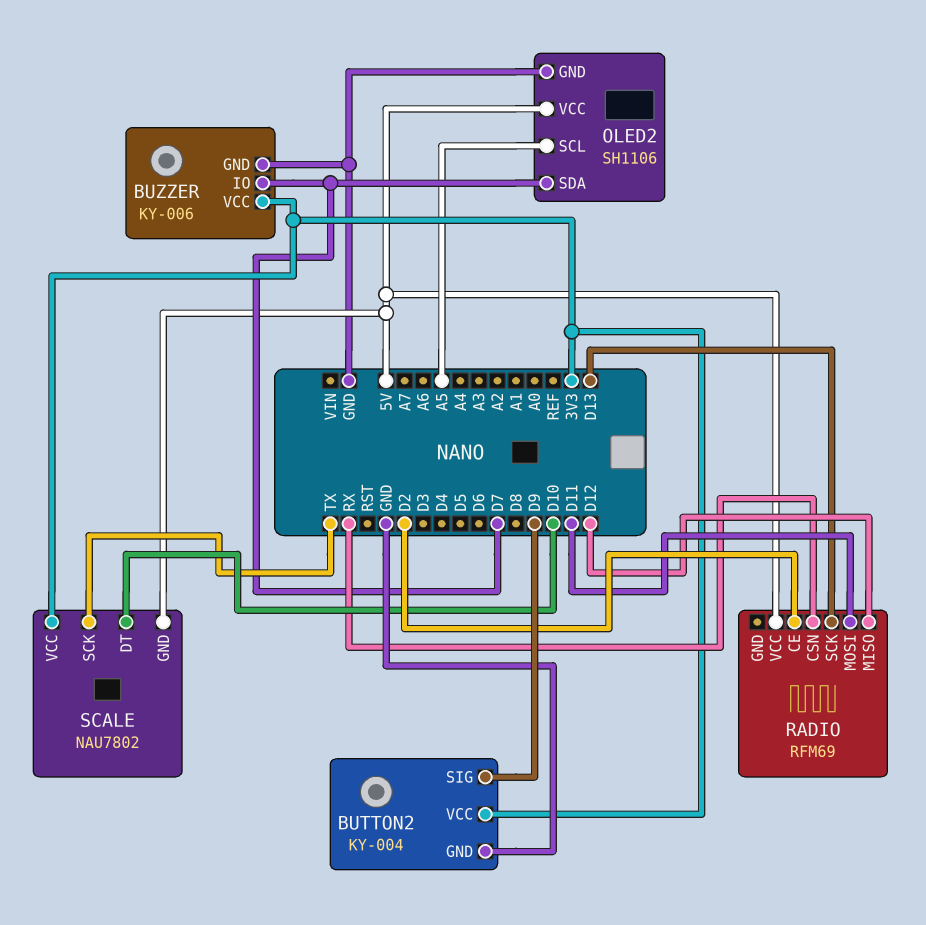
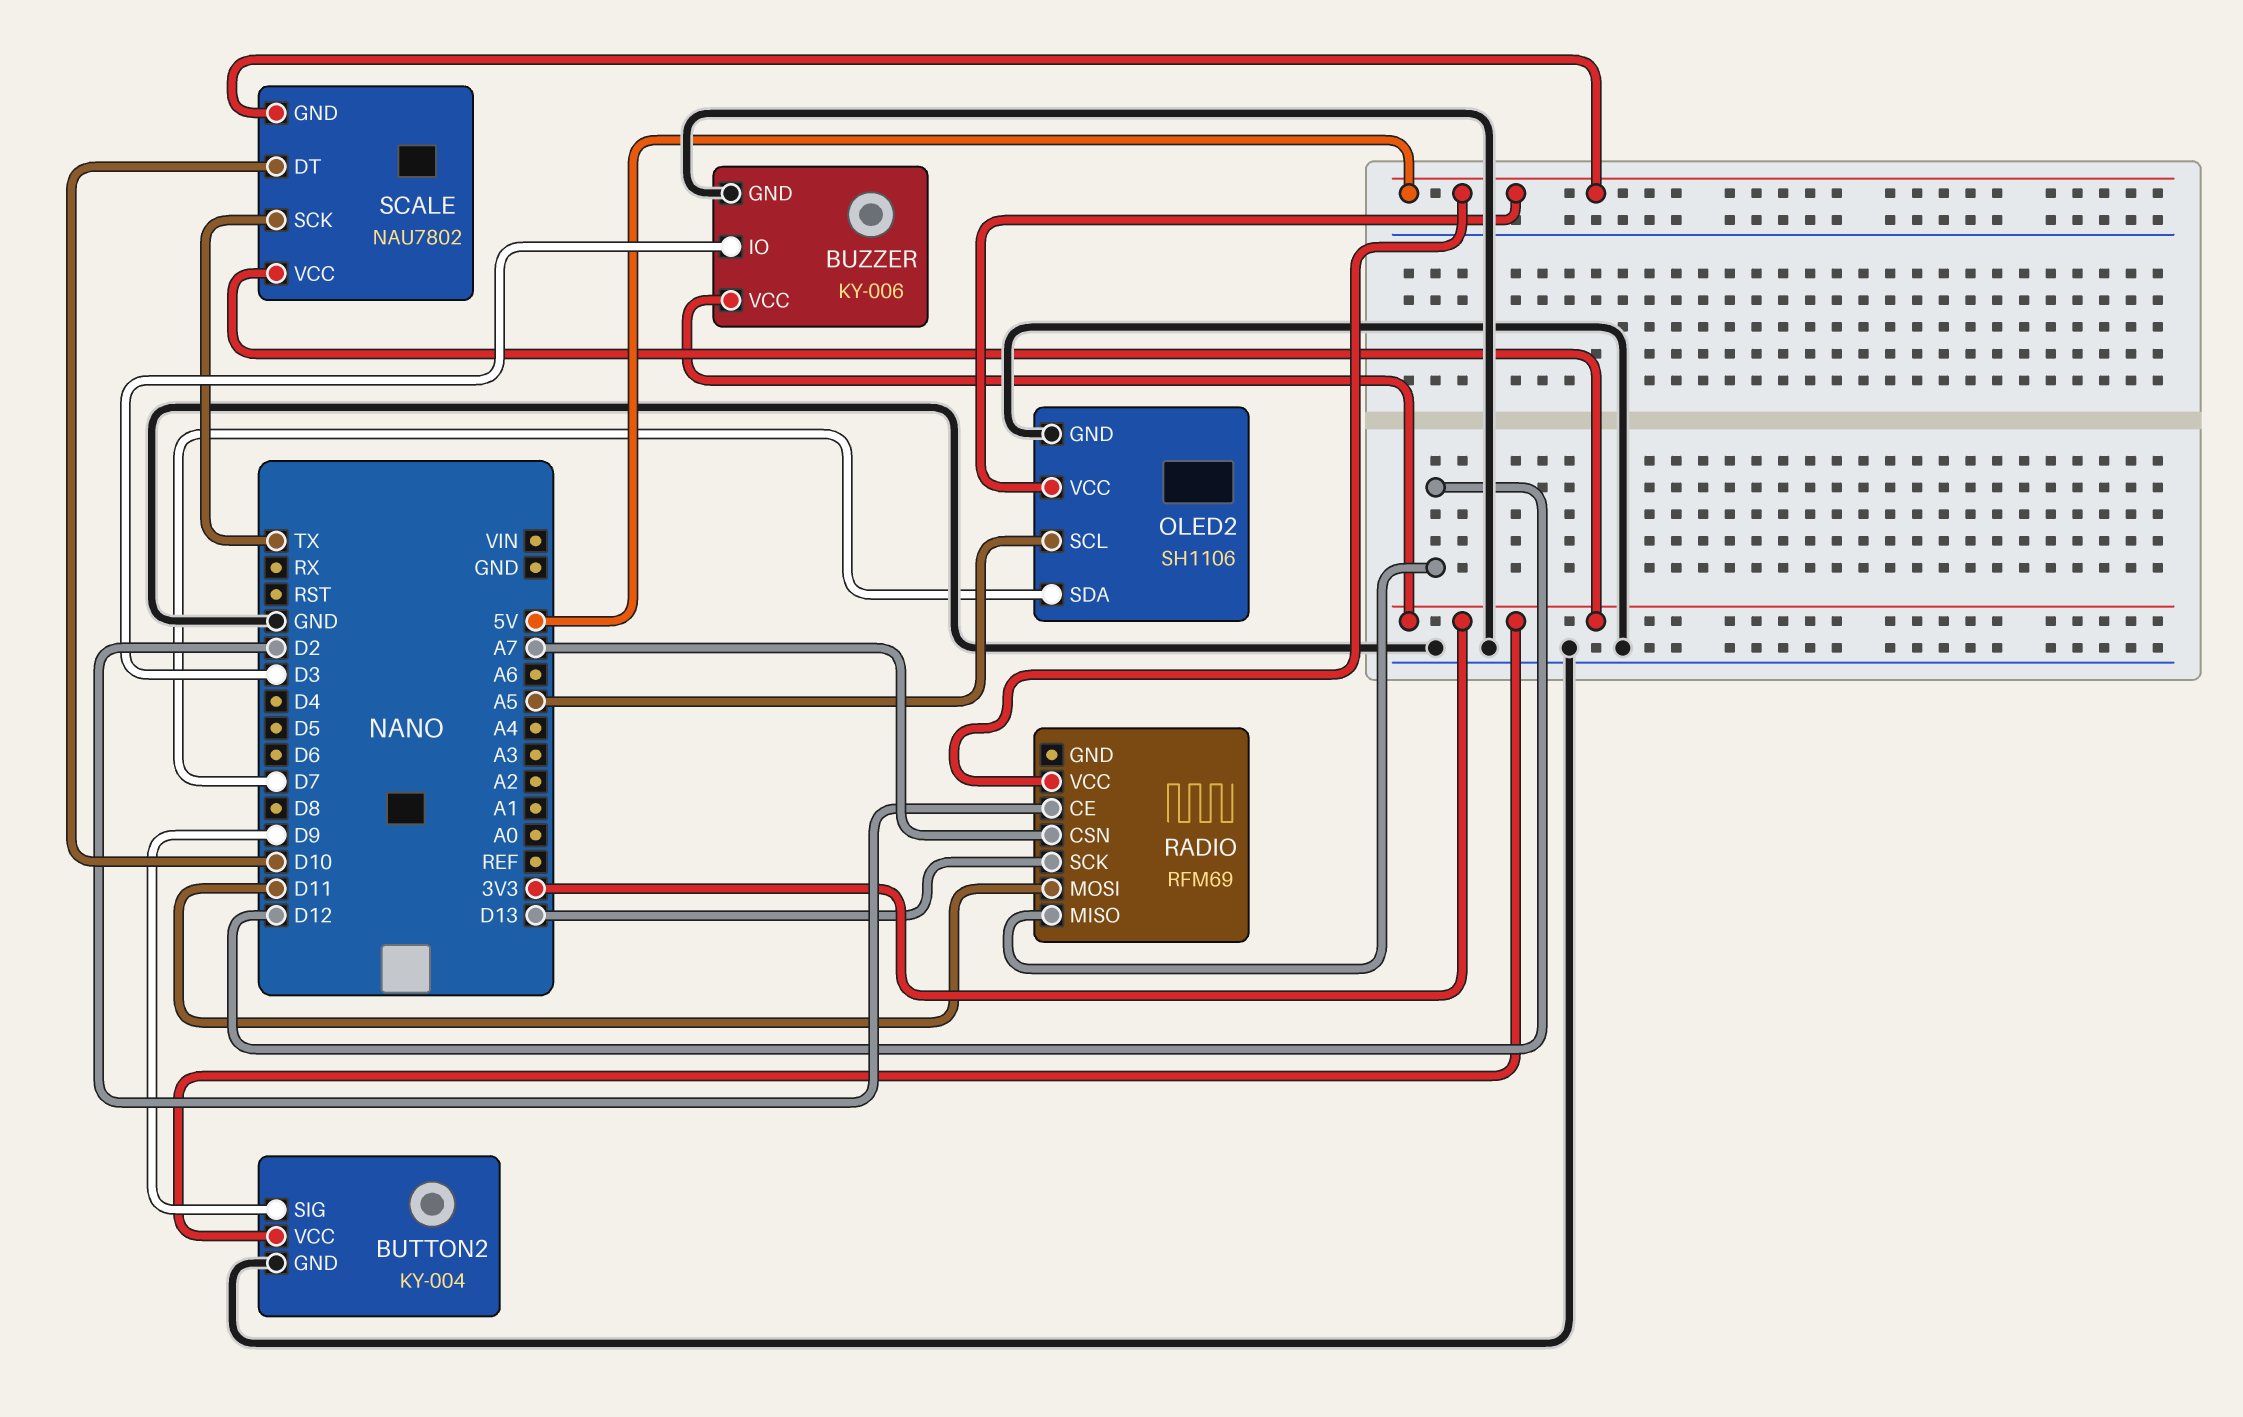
BUZZER pin IO: D7 -> D3
RADIO pin CSN: RX -> A7

